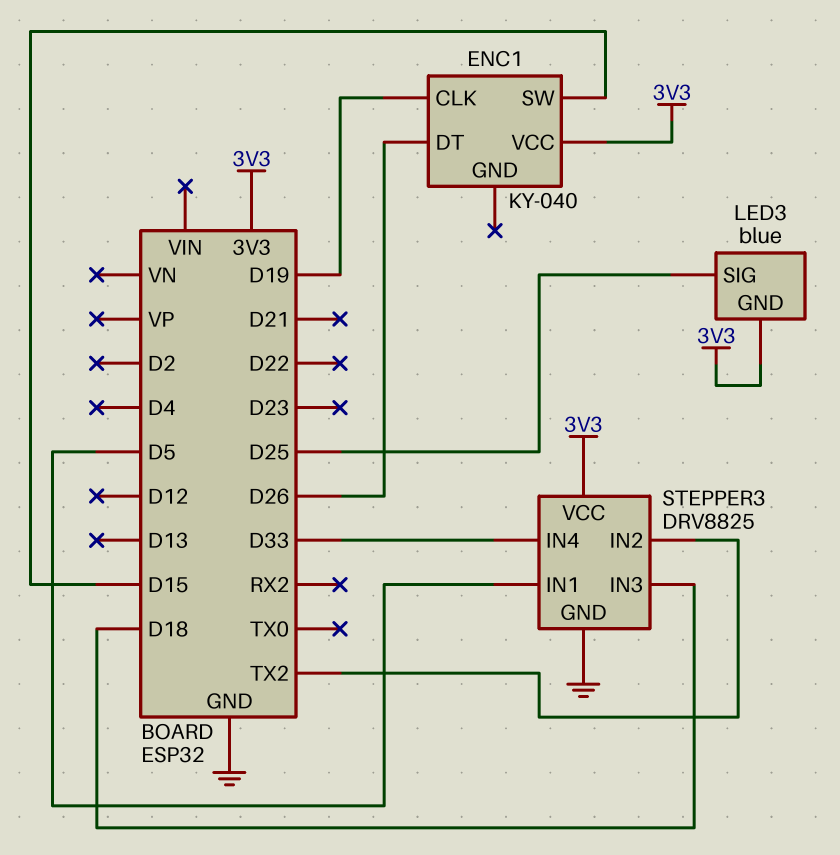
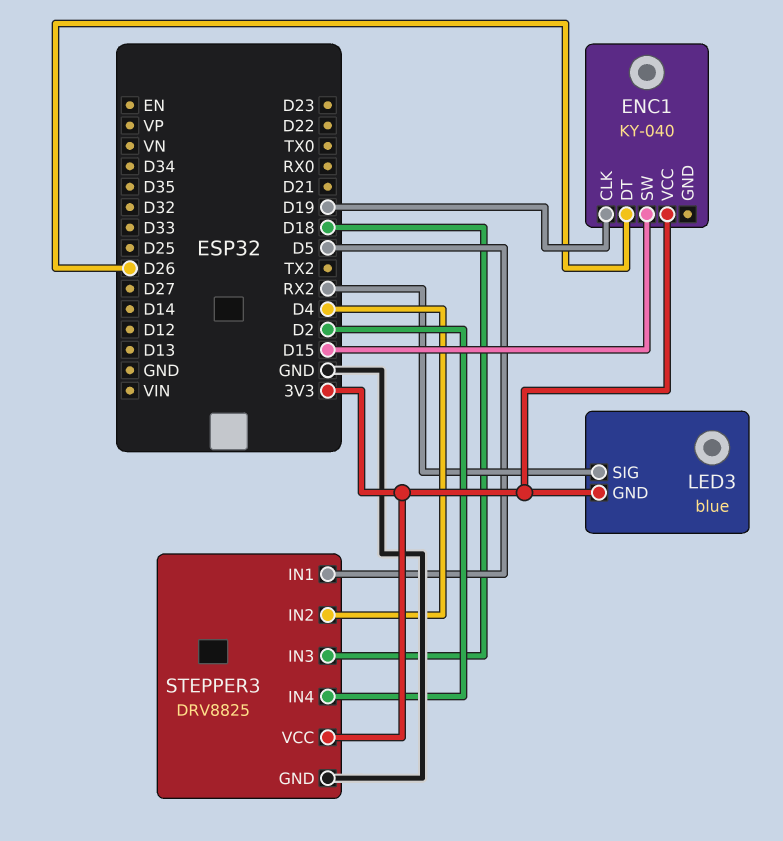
LED3 pin SIG: D25 -> RX2
STEPPER3 pin IN2: TX2 -> D4
STEPPER3 pin IN4: D33 -> D2

